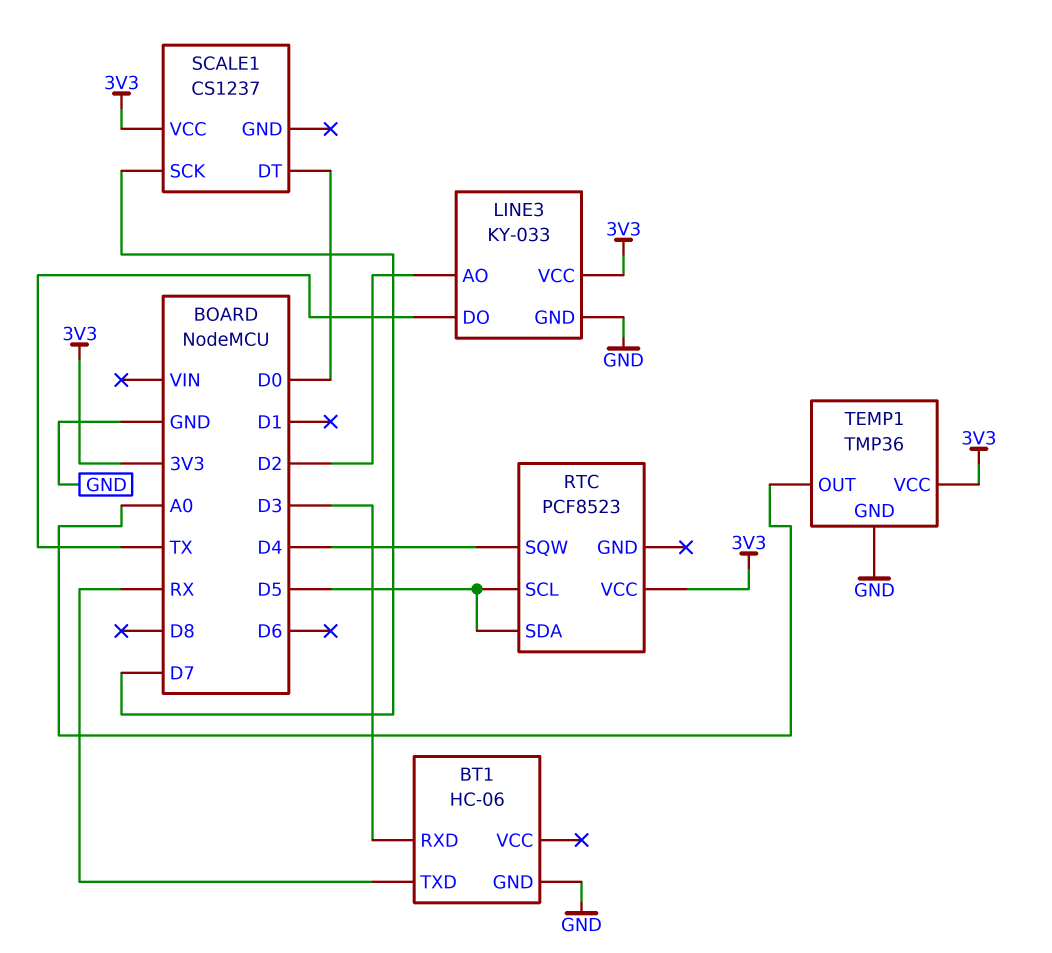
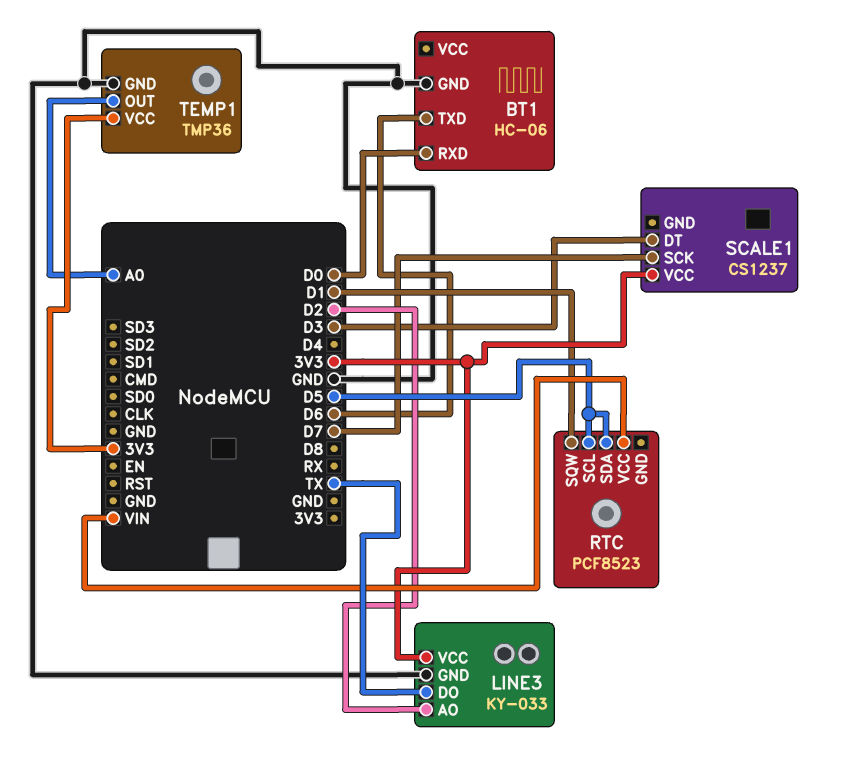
BT1 pin RXD: D3 -> D0
BT1 pin TXD: RX -> D6
RTC pin SQW: D4 -> D1
RTC pin VCC: 3V3 -> VIN
SCALE1 pin DT: D0 -> D3

